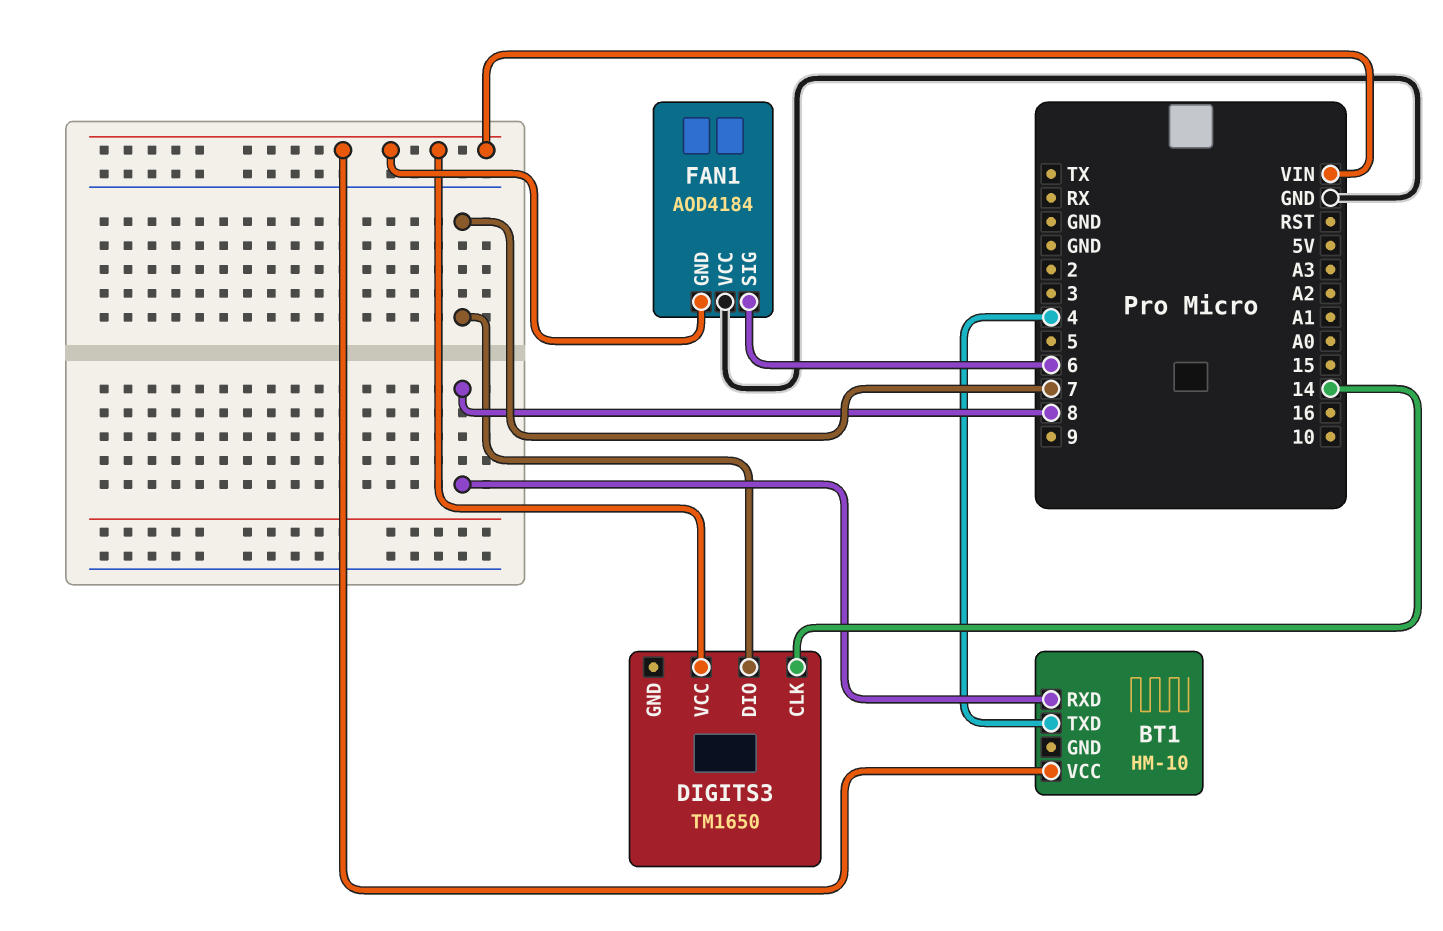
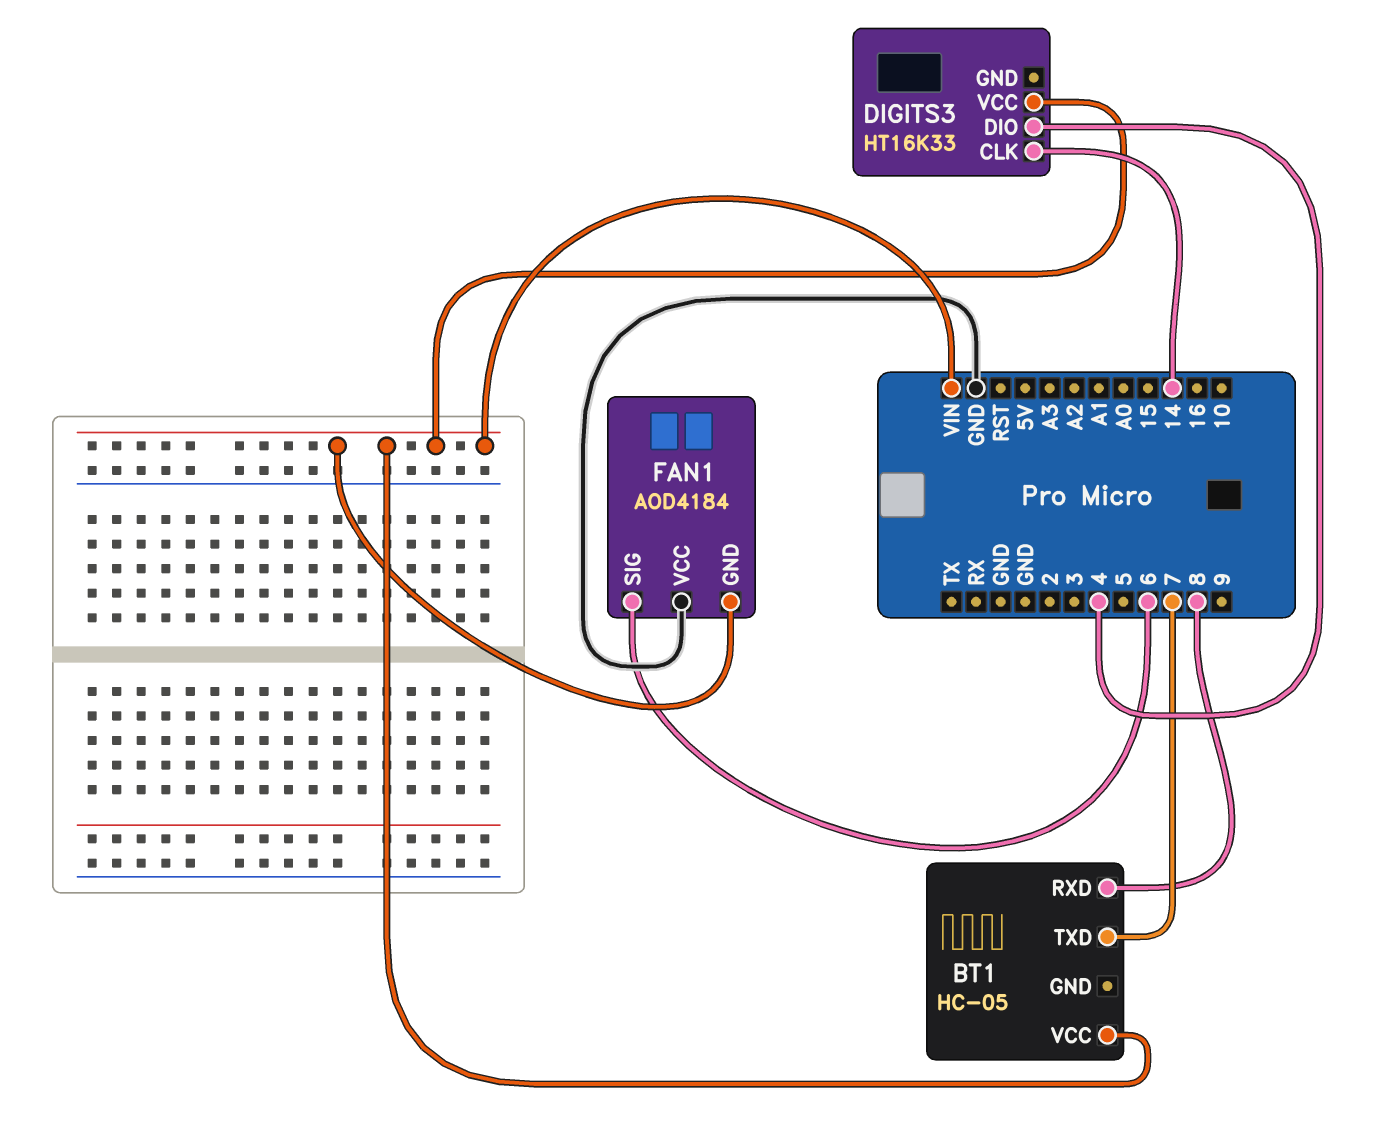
BT1: HM-10 -> HC-05
BT1 pin TXD: 4 -> 7
DIGITS3: TM1650 -> HT16K33
DIGITS3 pin DIO: 7 -> 4

